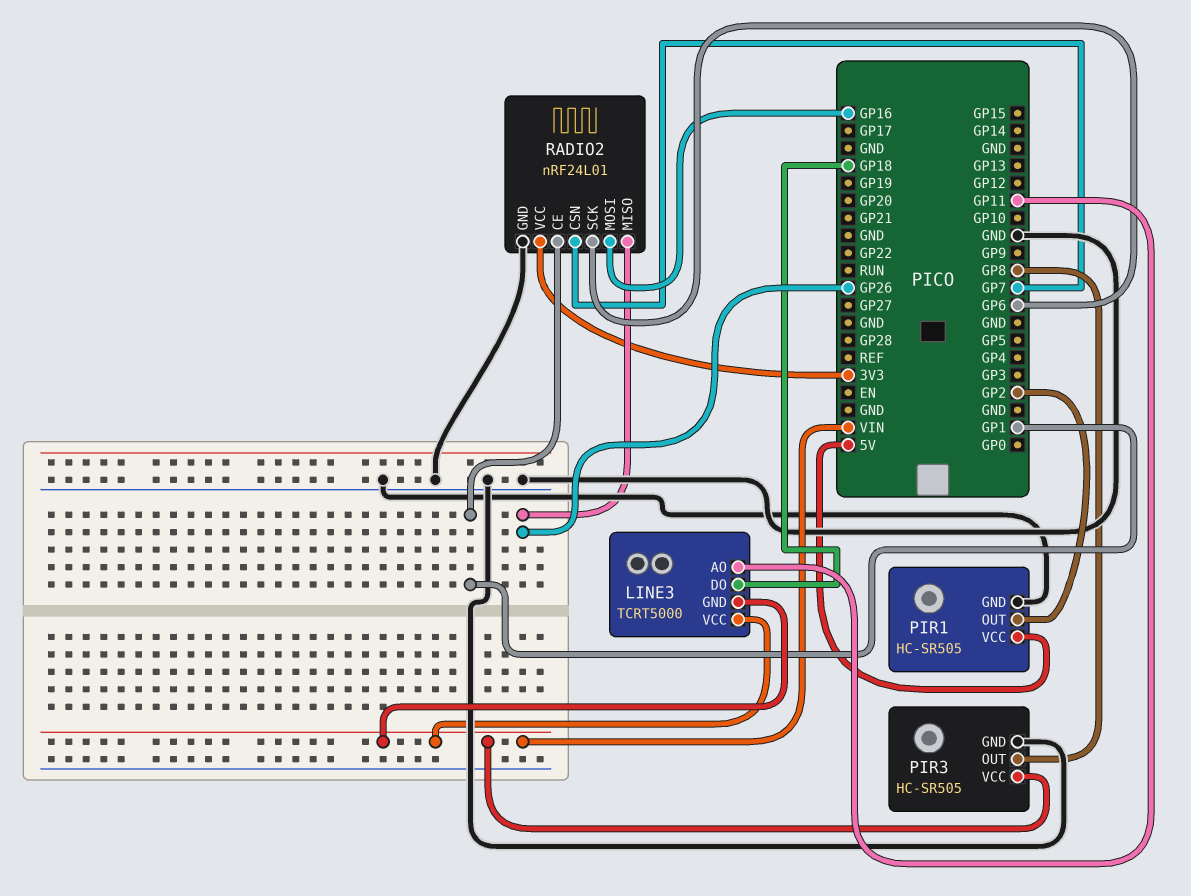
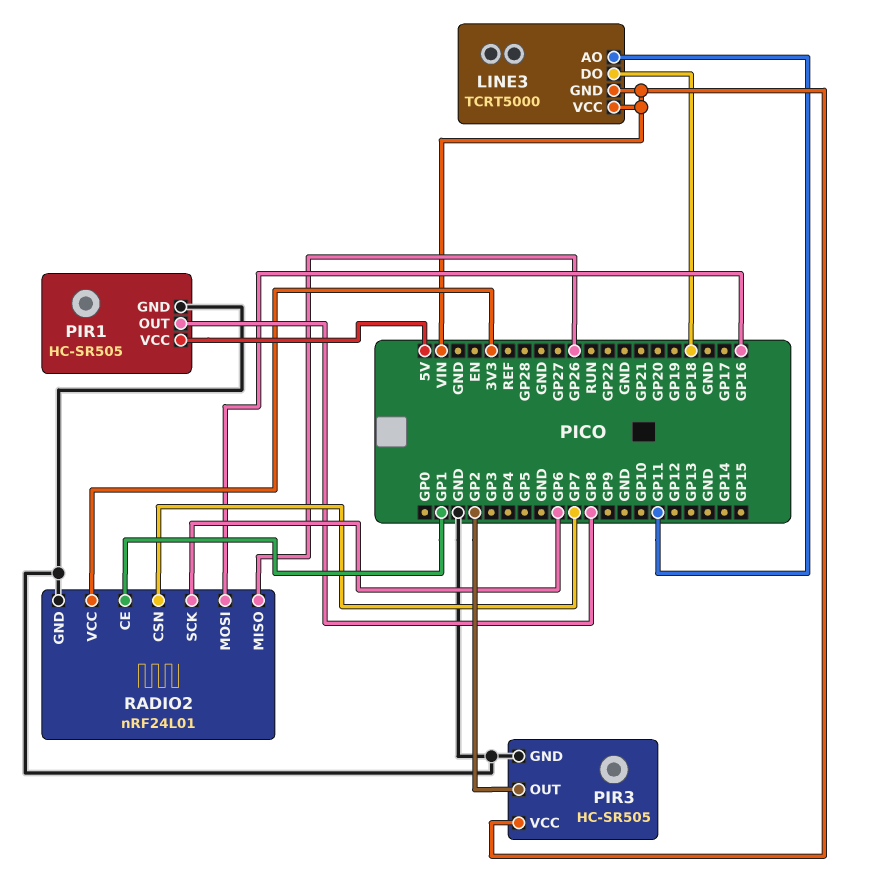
PIR1 pin OUT: GP2 -> GP8
PIR3 pin OUT: GP8 -> GP2

